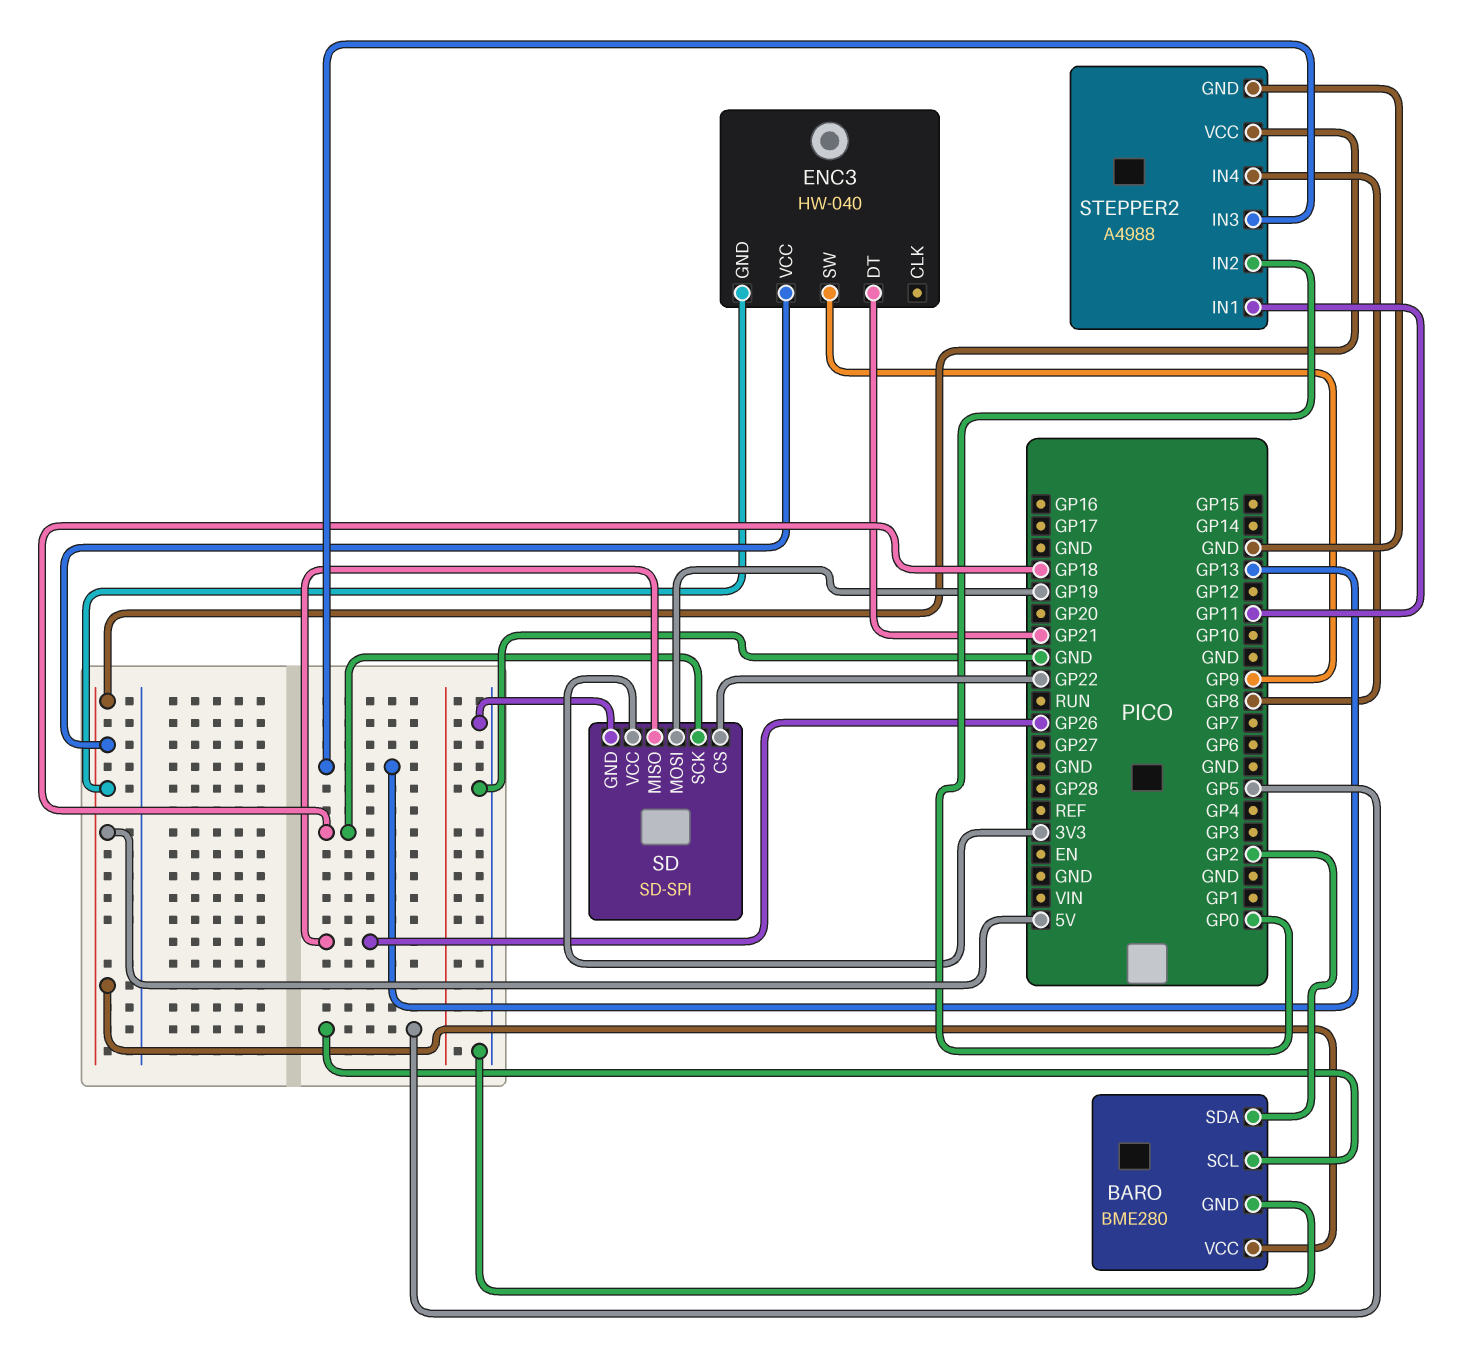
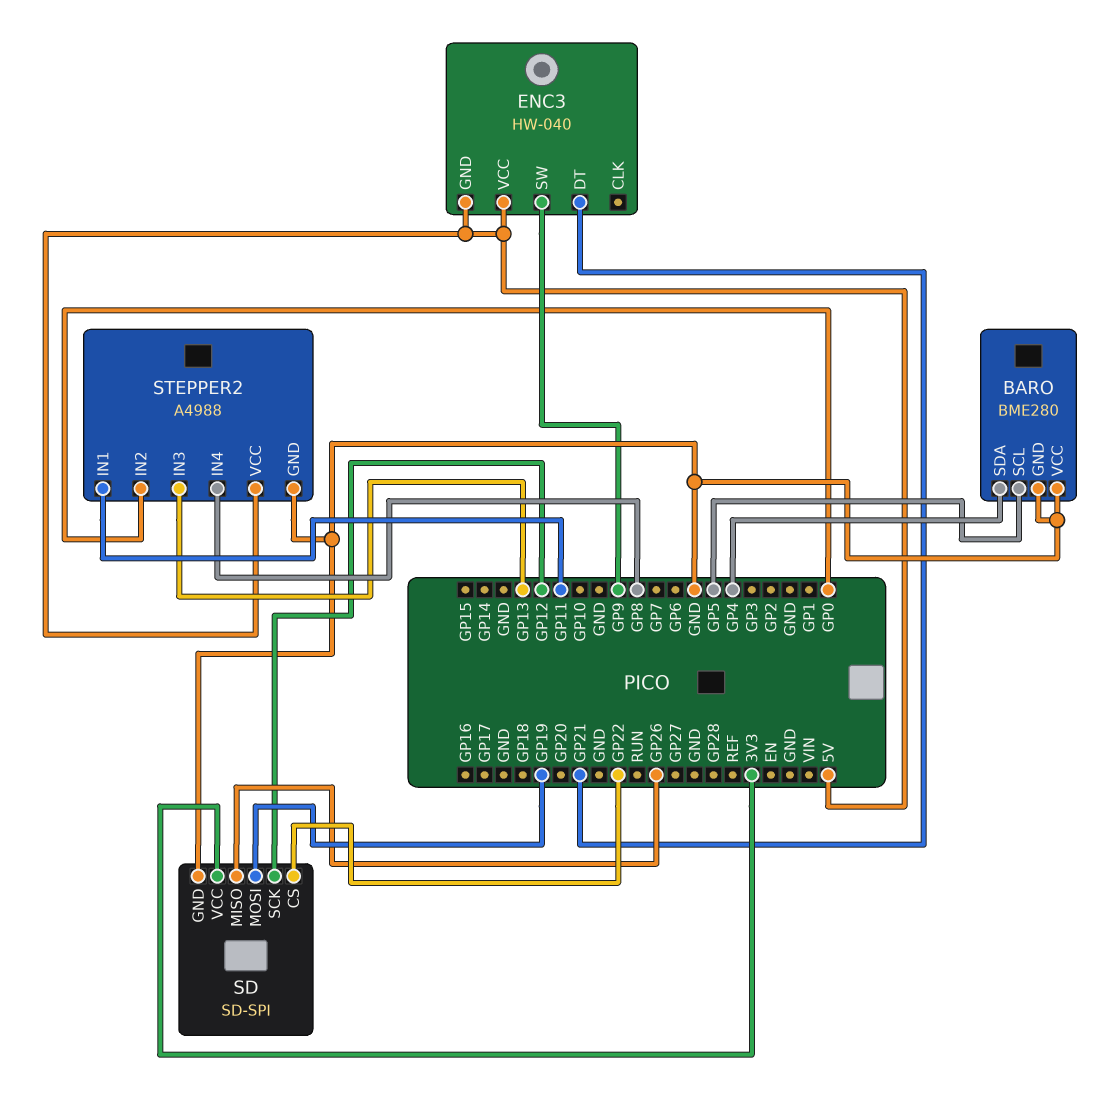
BARO pin SDA: GP2 -> GP4
BARO pin VCC: 5V -> GND
SD pin SCK: GP18 -> GP12

